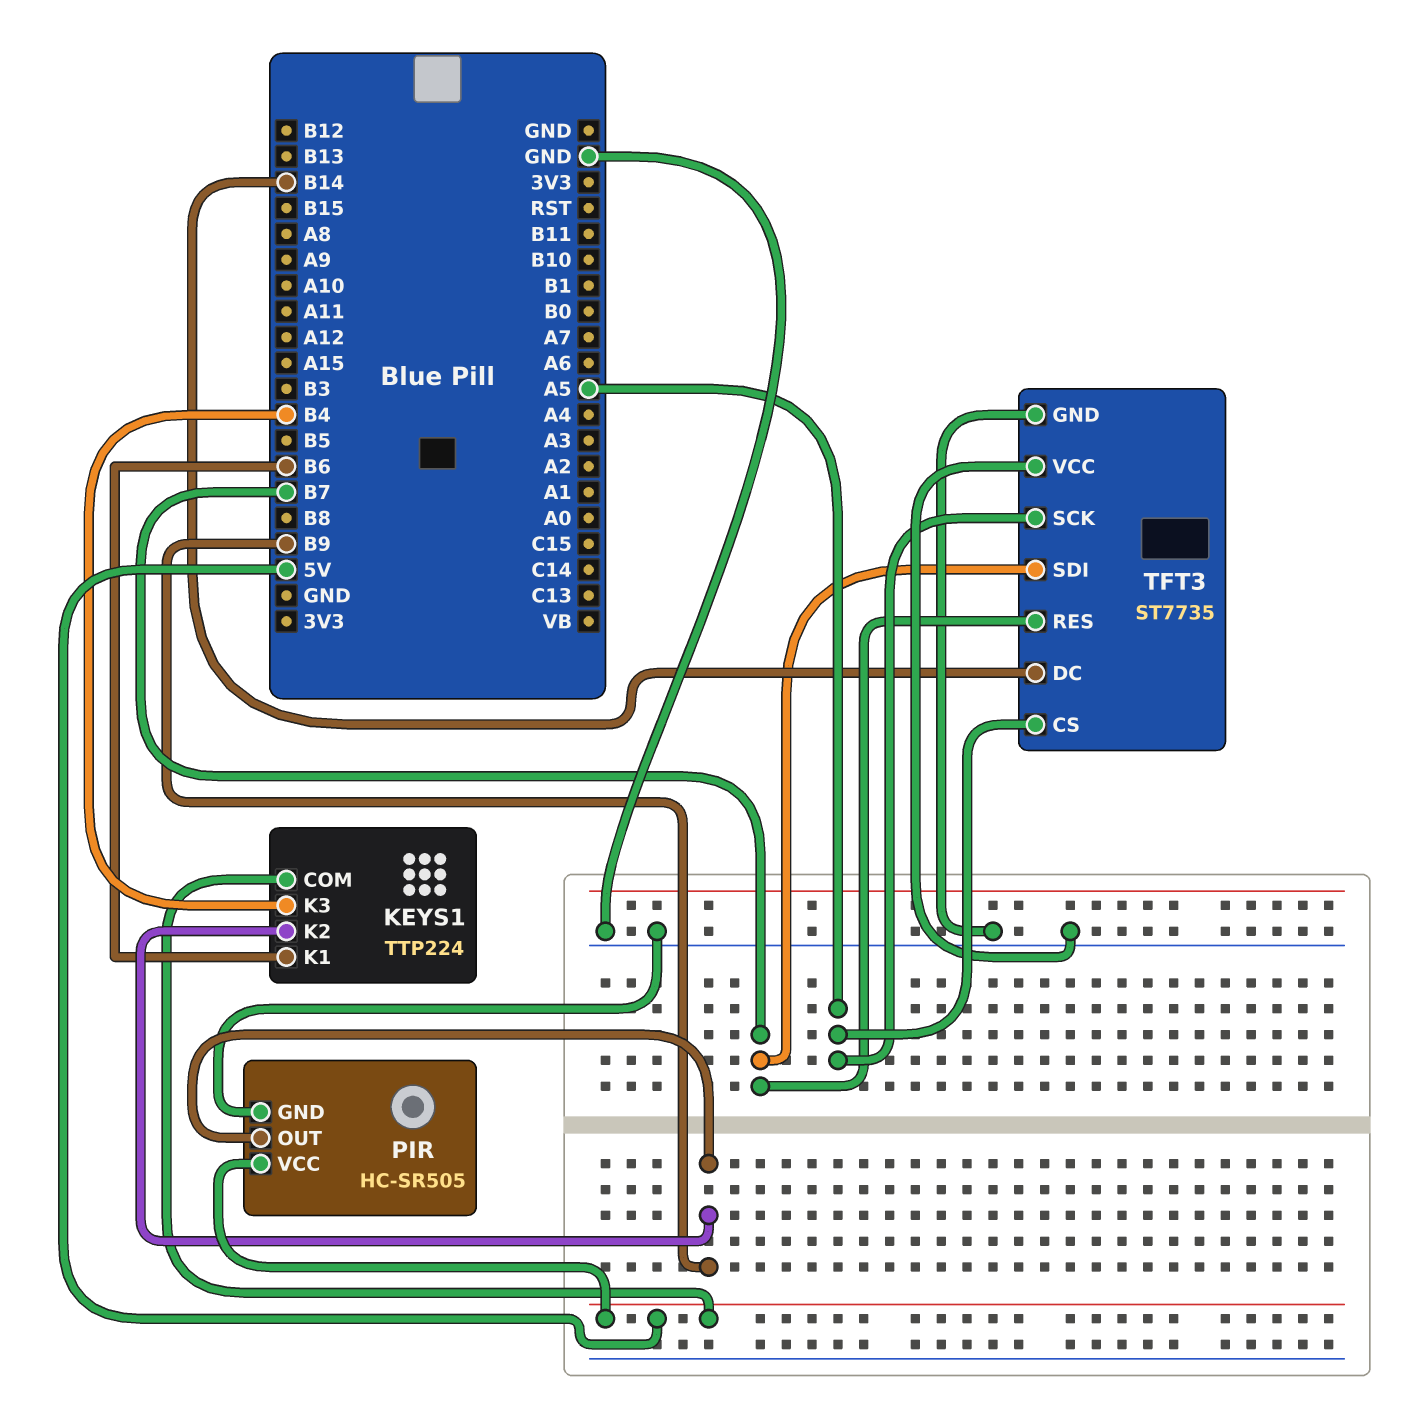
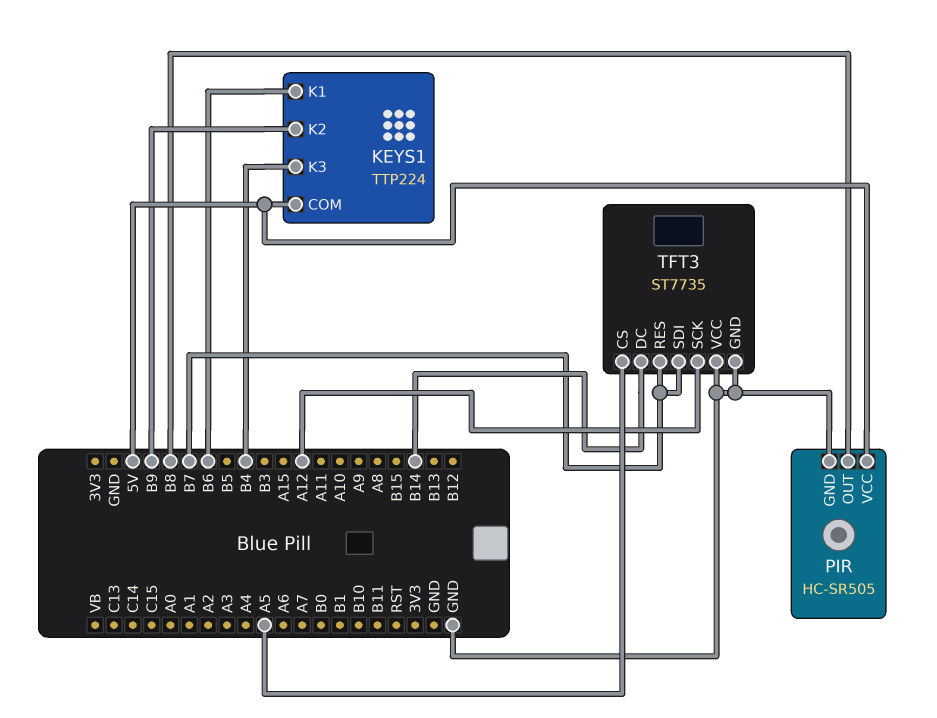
PIR pin OUT: B9 -> B8
TFT3 pin SCK: A5 -> A12

